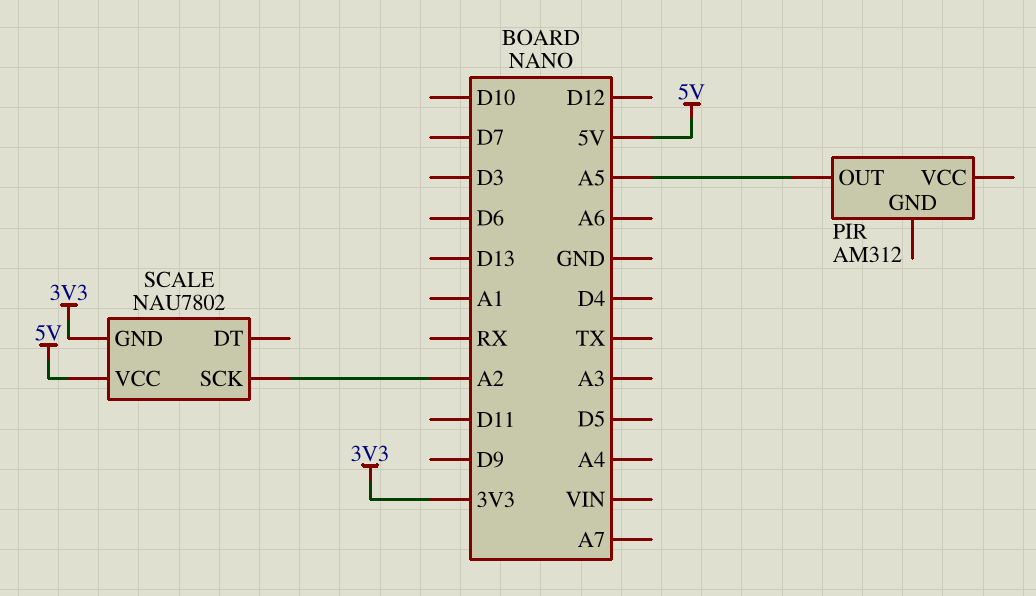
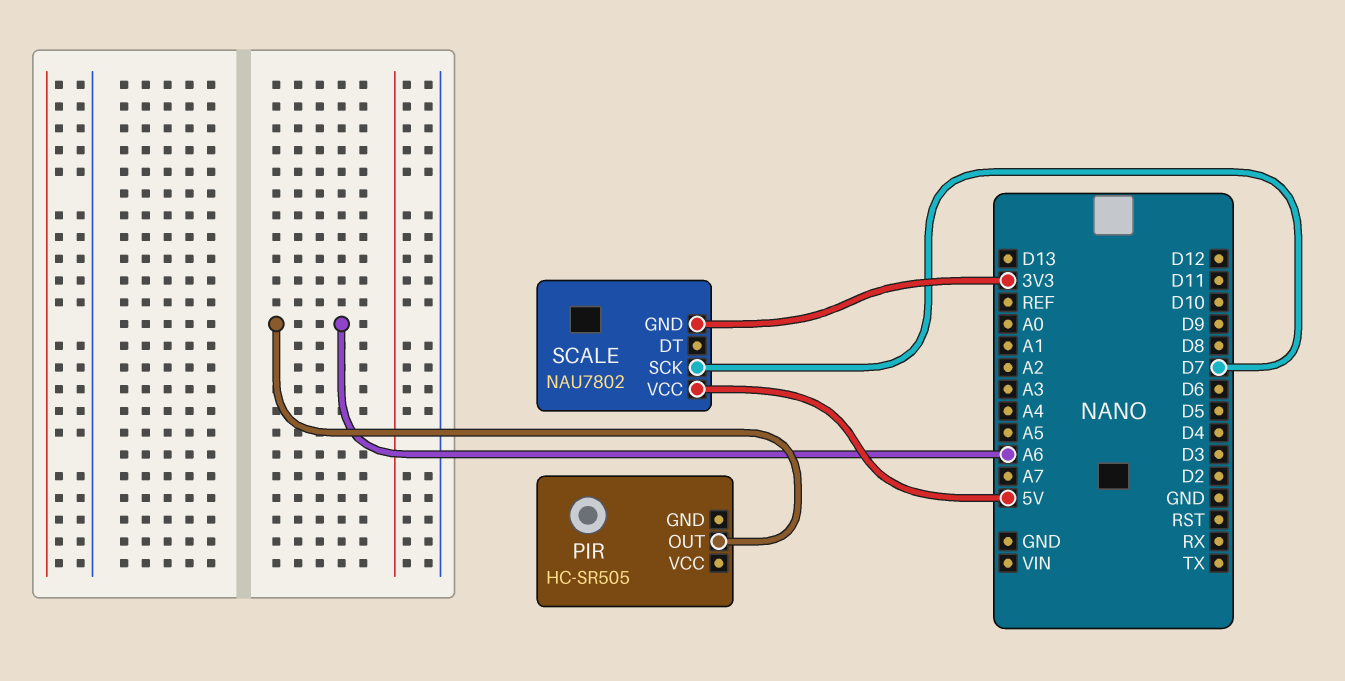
PIR: AM312 -> HC-SR505
PIR pin OUT: A5 -> A6
SCALE pin SCK: A2 -> D7

